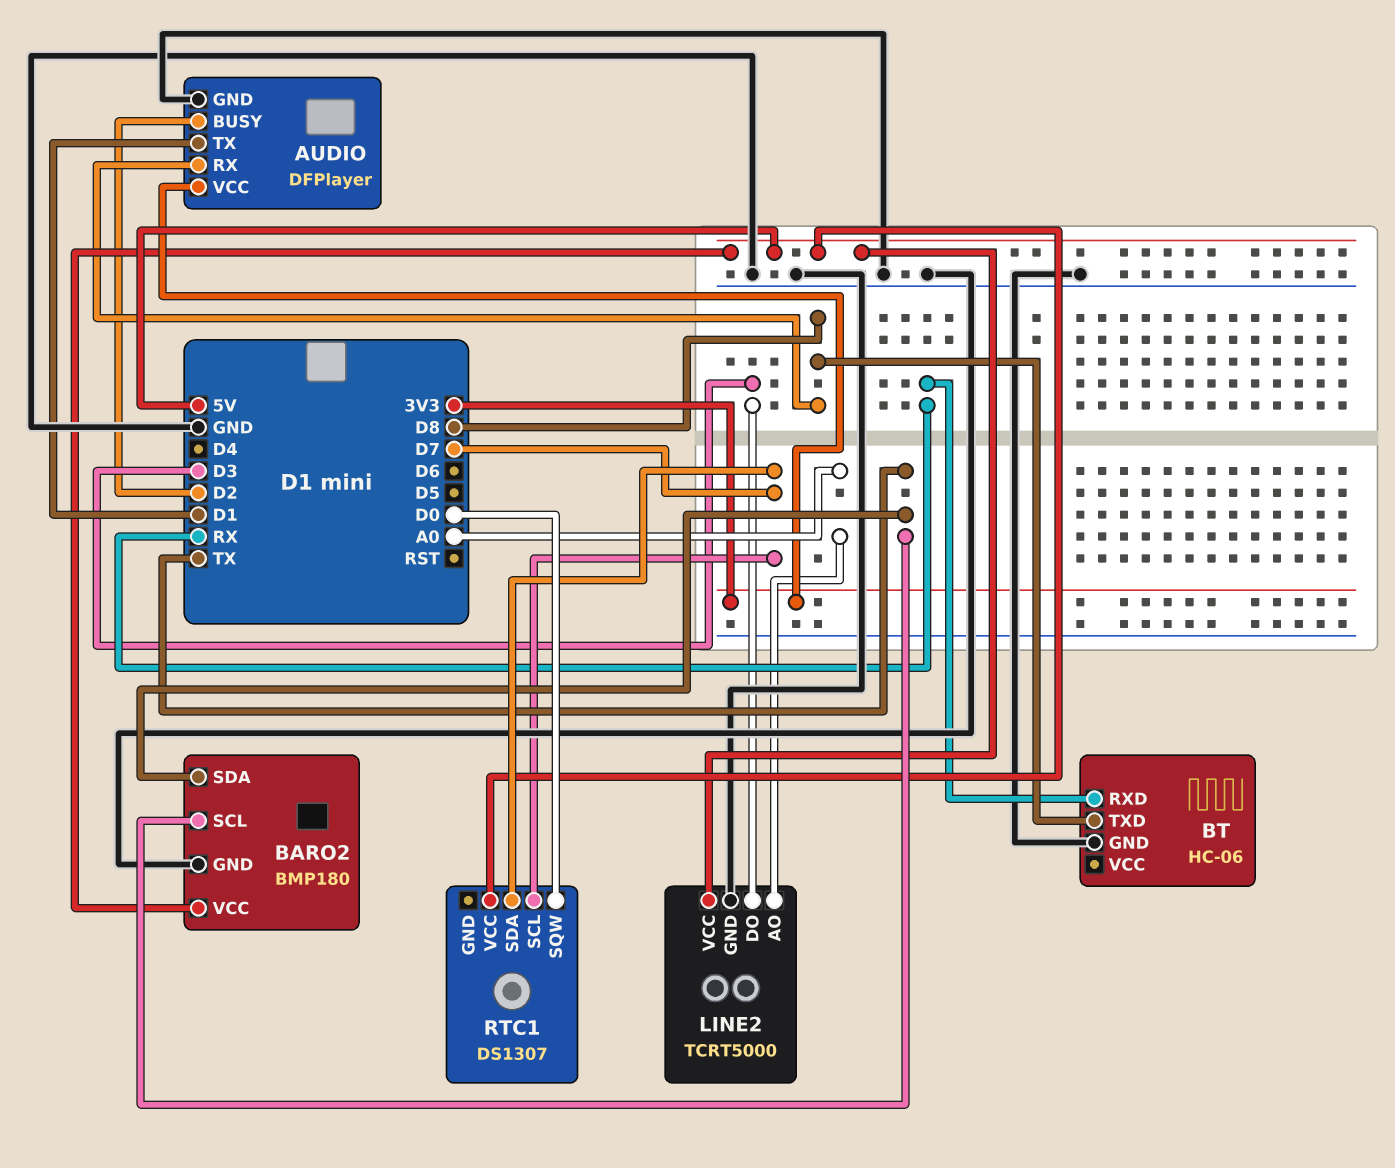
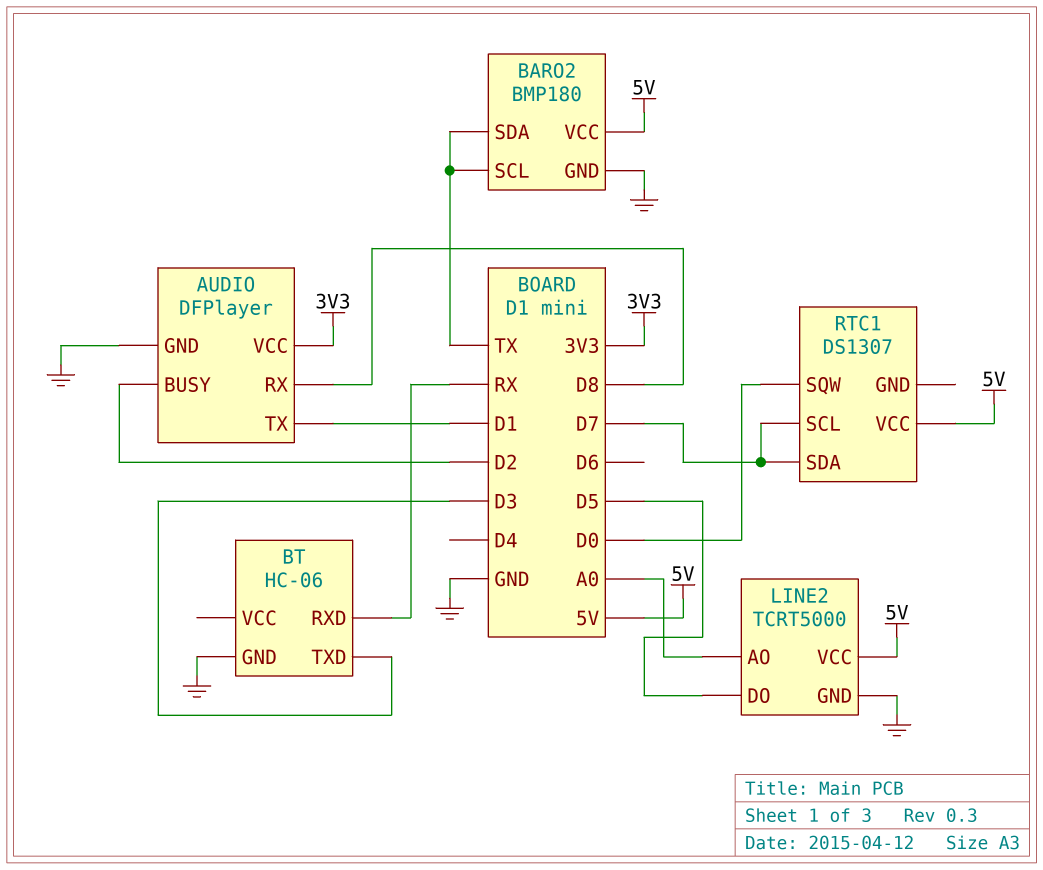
BT pin TXD: D8 -> D3
LINE2 pin DO: D3 -> D5

